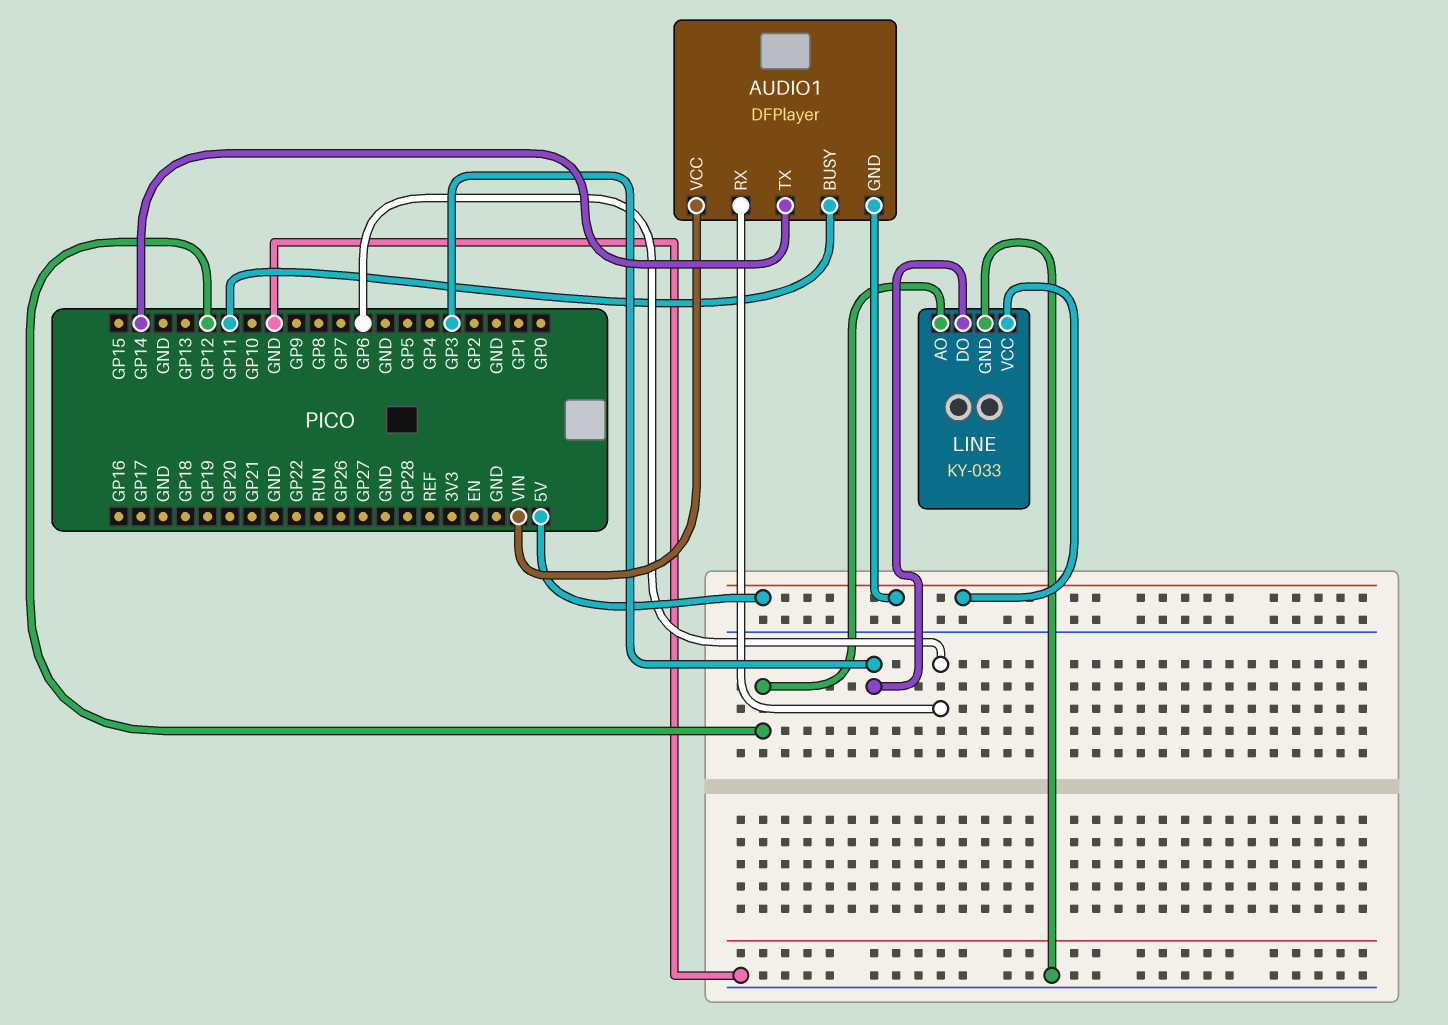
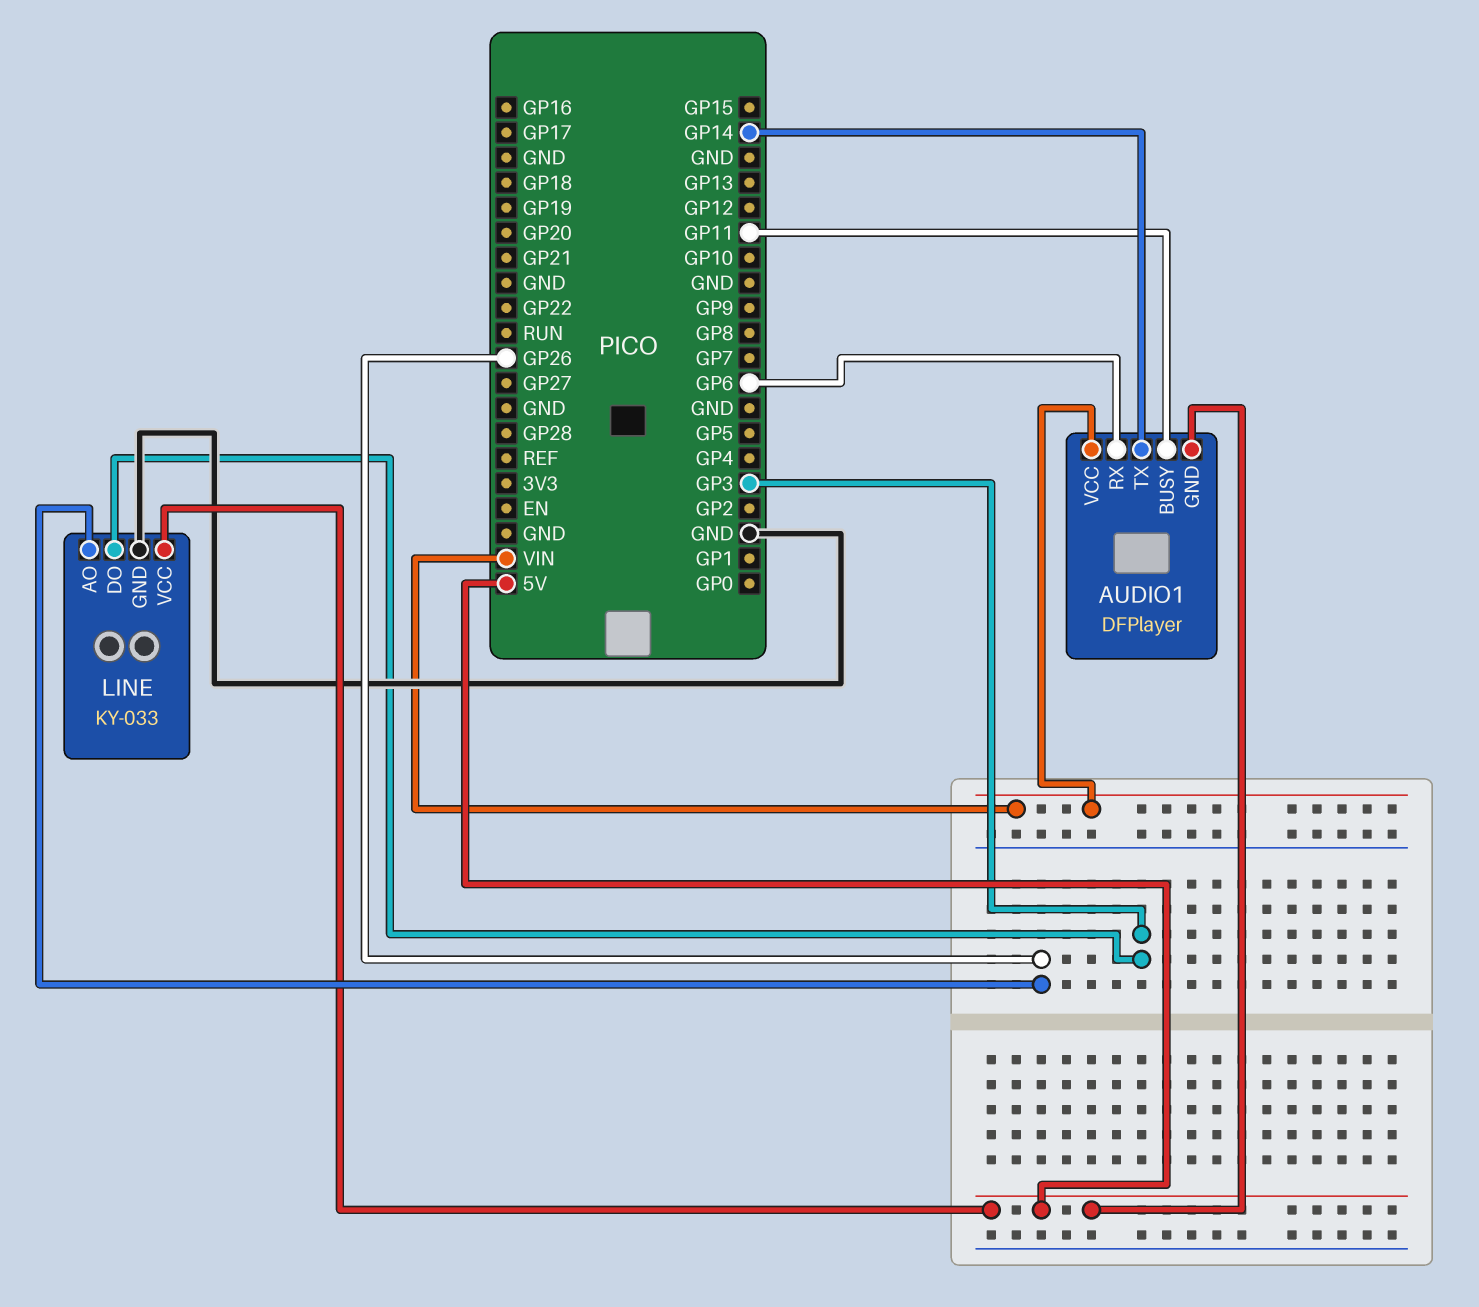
LINE pin AO: GP12 -> GP26

